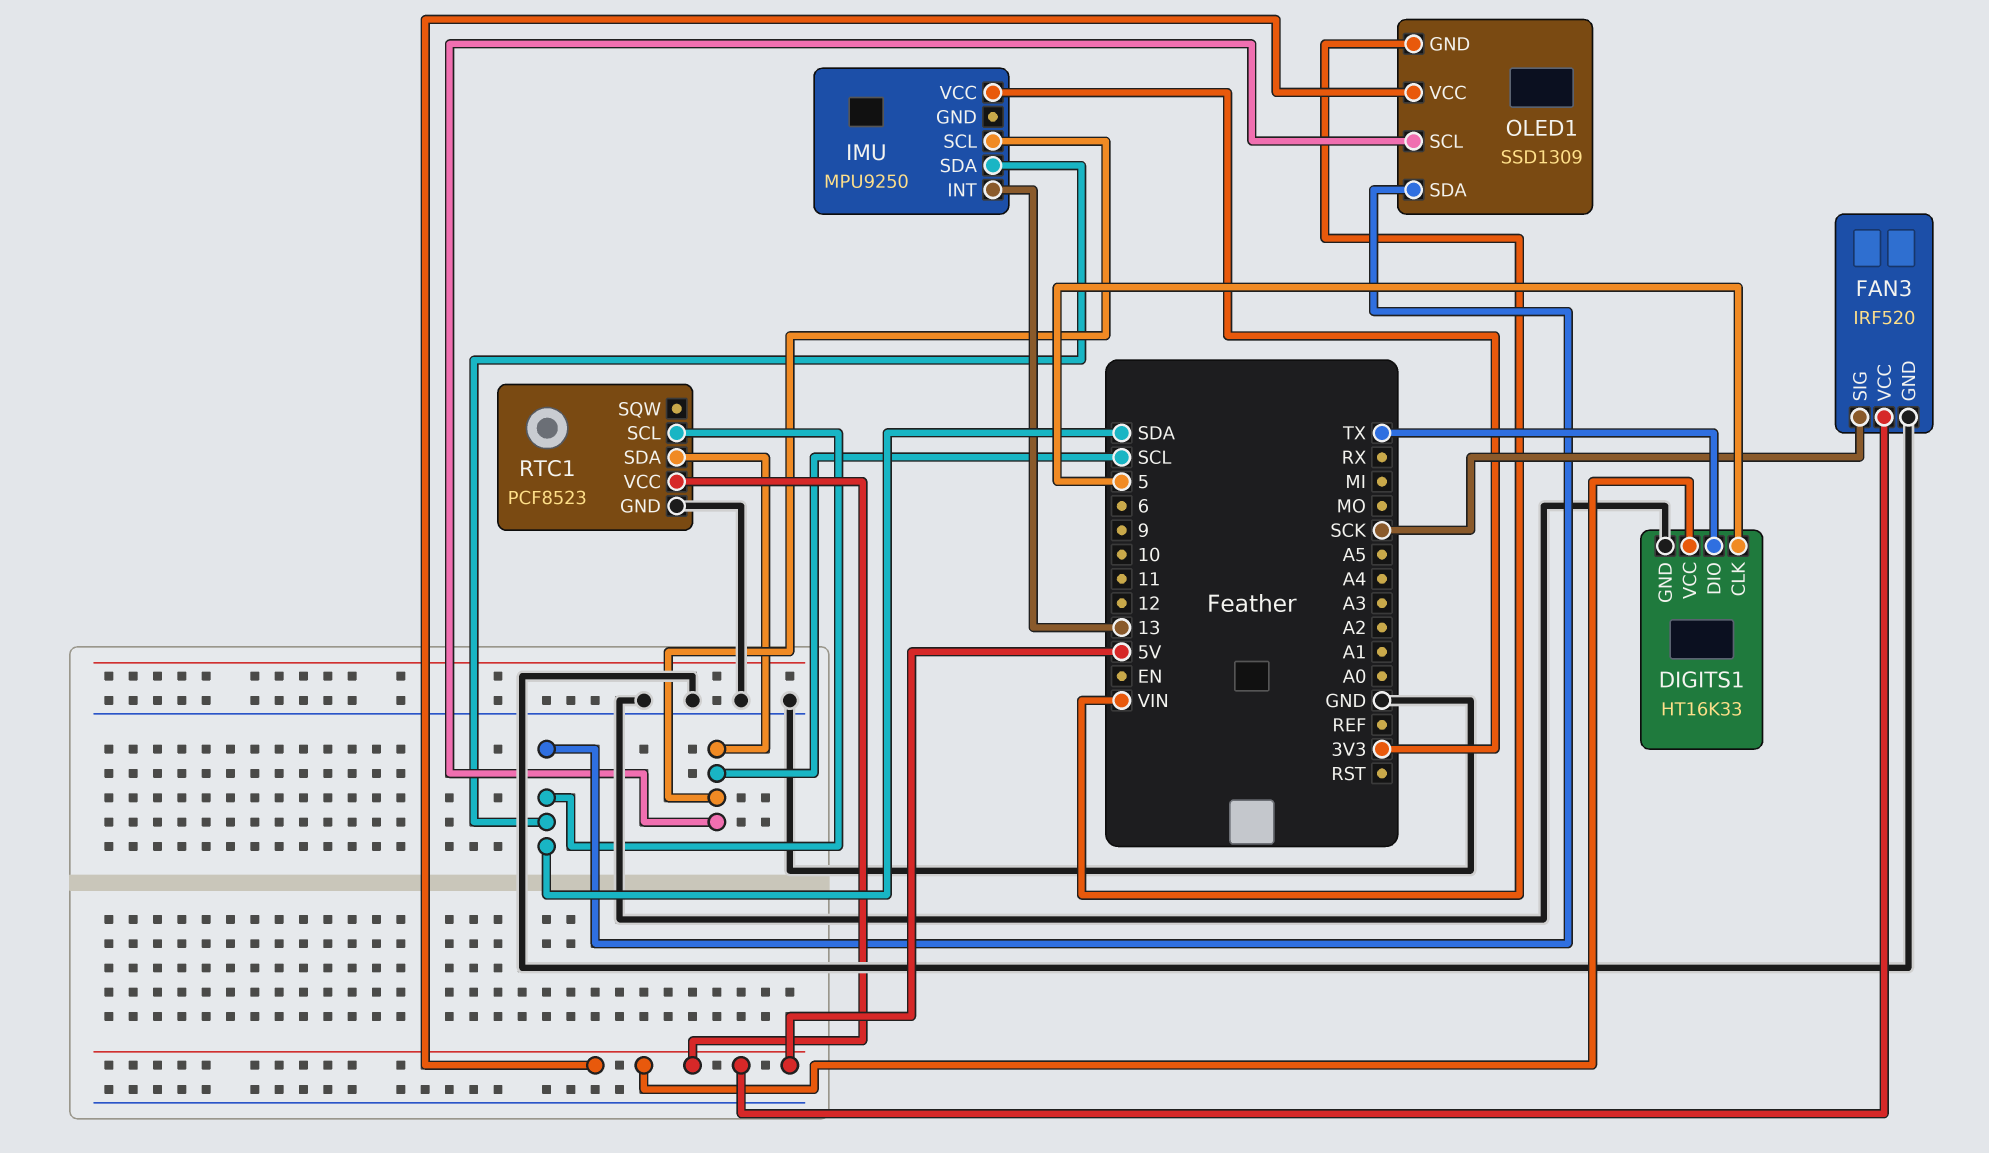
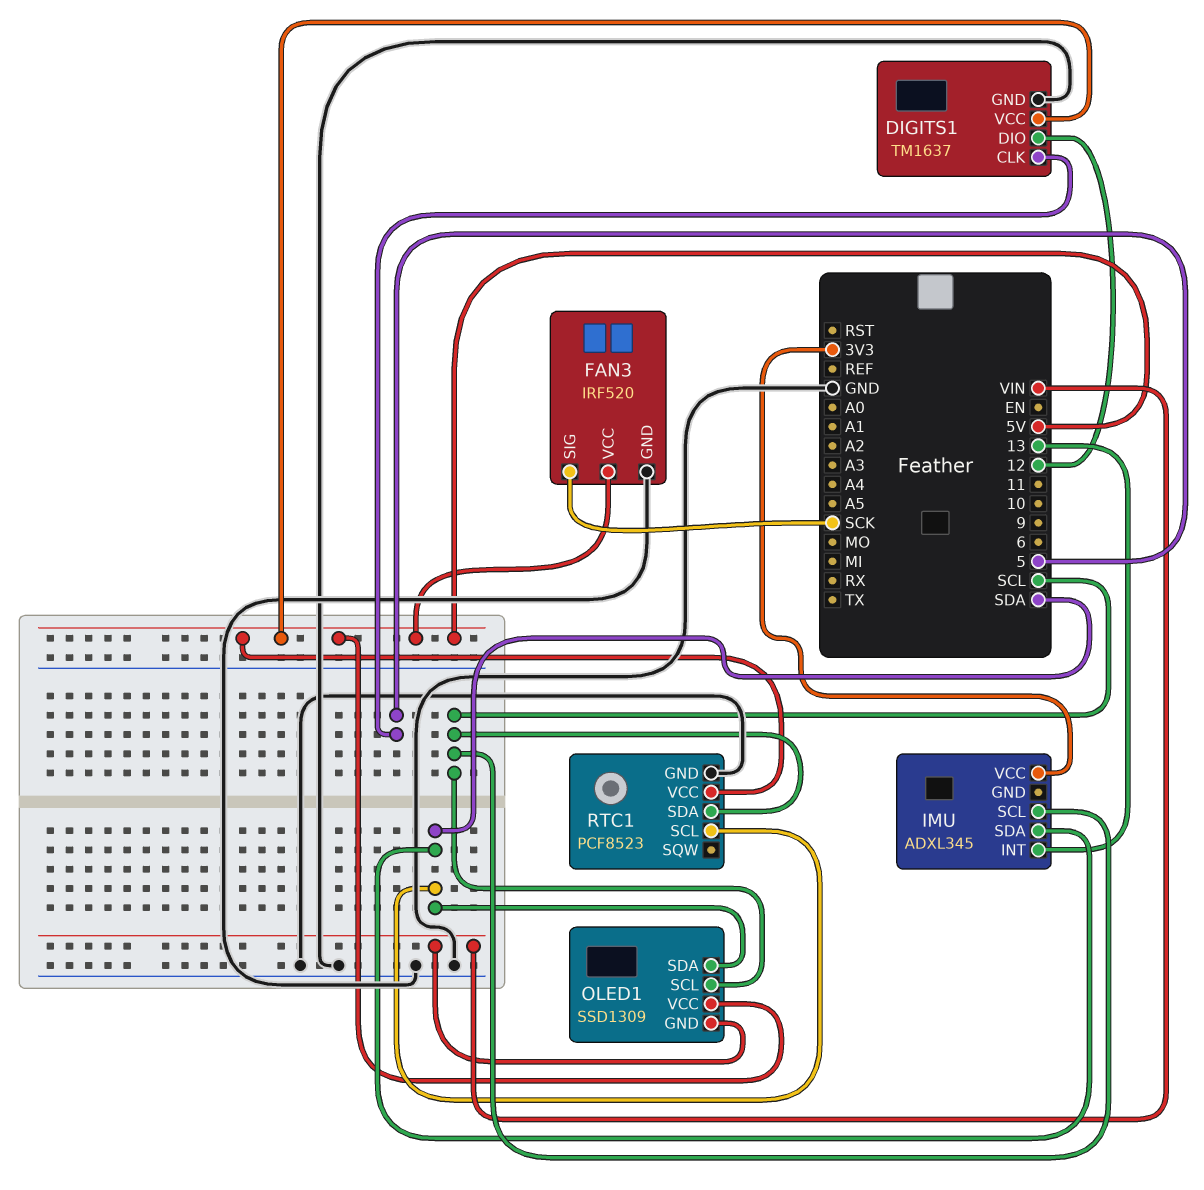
DIGITS1: HT16K33 -> TM1637
DIGITS1 pin DIO: TX -> 12
IMU: MPU9250 -> ADXL345

